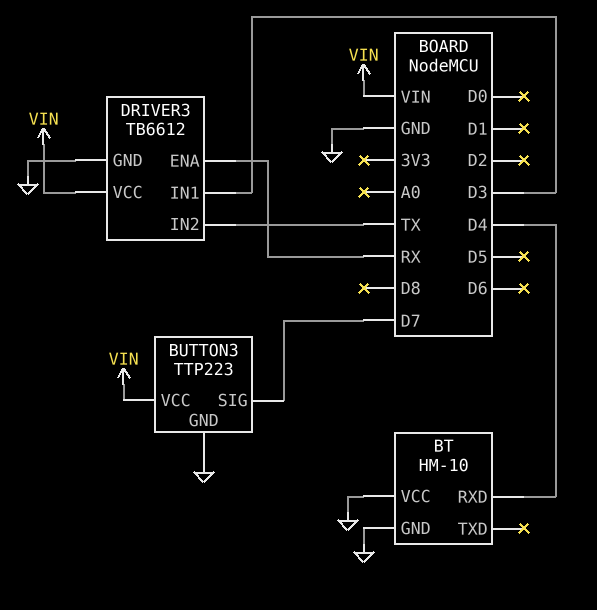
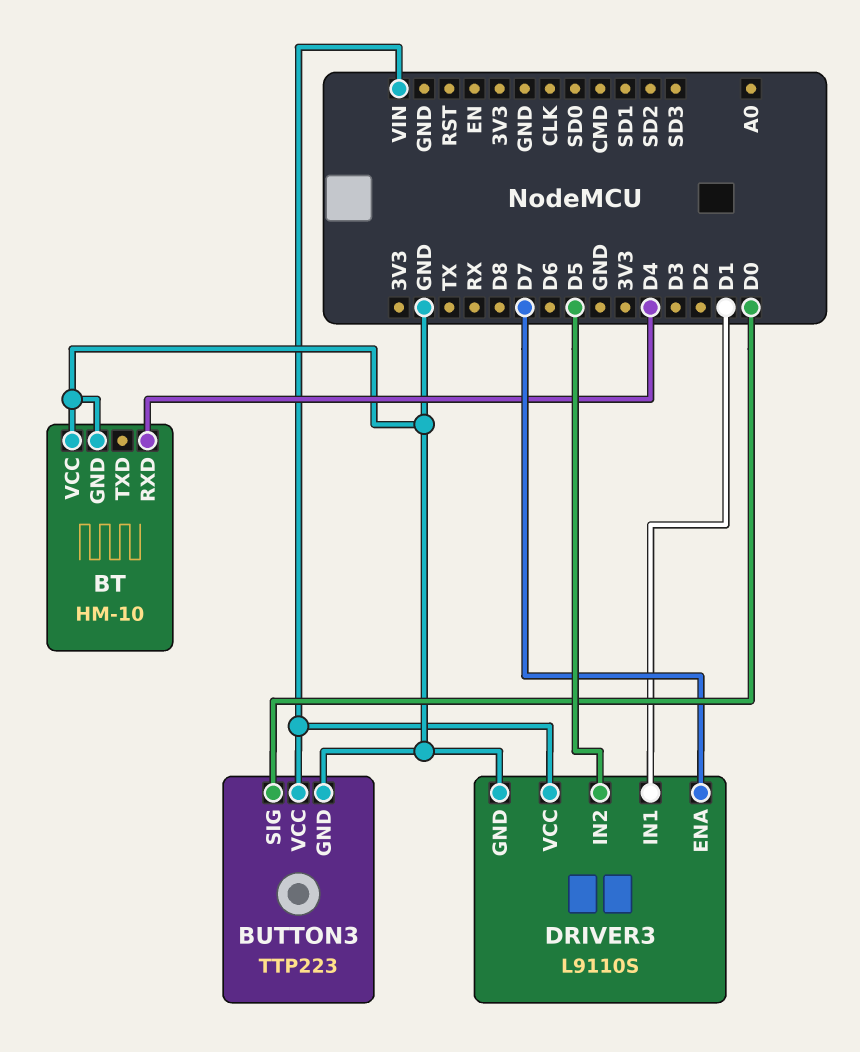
BUTTON3 pin SIG: D7 -> D0
DRIVER3: TB6612 -> L9110S
DRIVER3 pin ENA: RX -> D7
DRIVER3 pin IN1: D3 -> D1
DRIVER3 pin IN2: TX -> D5

